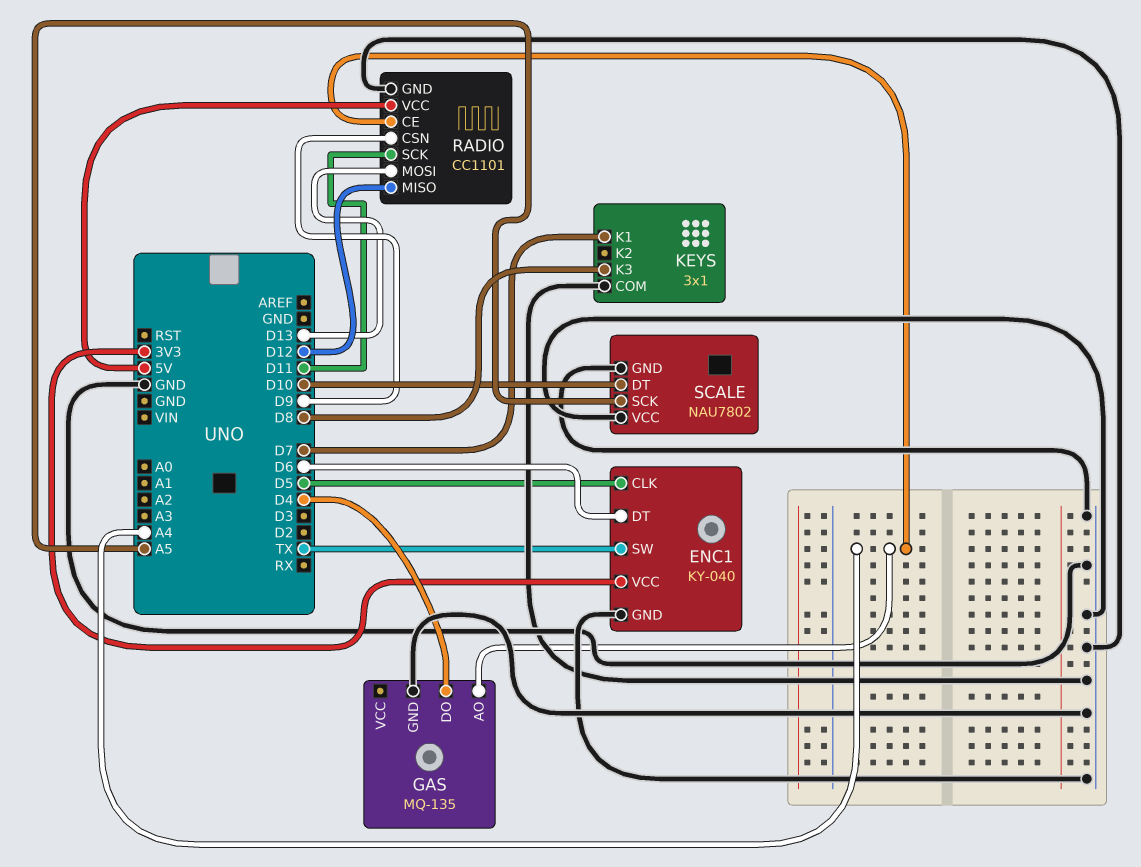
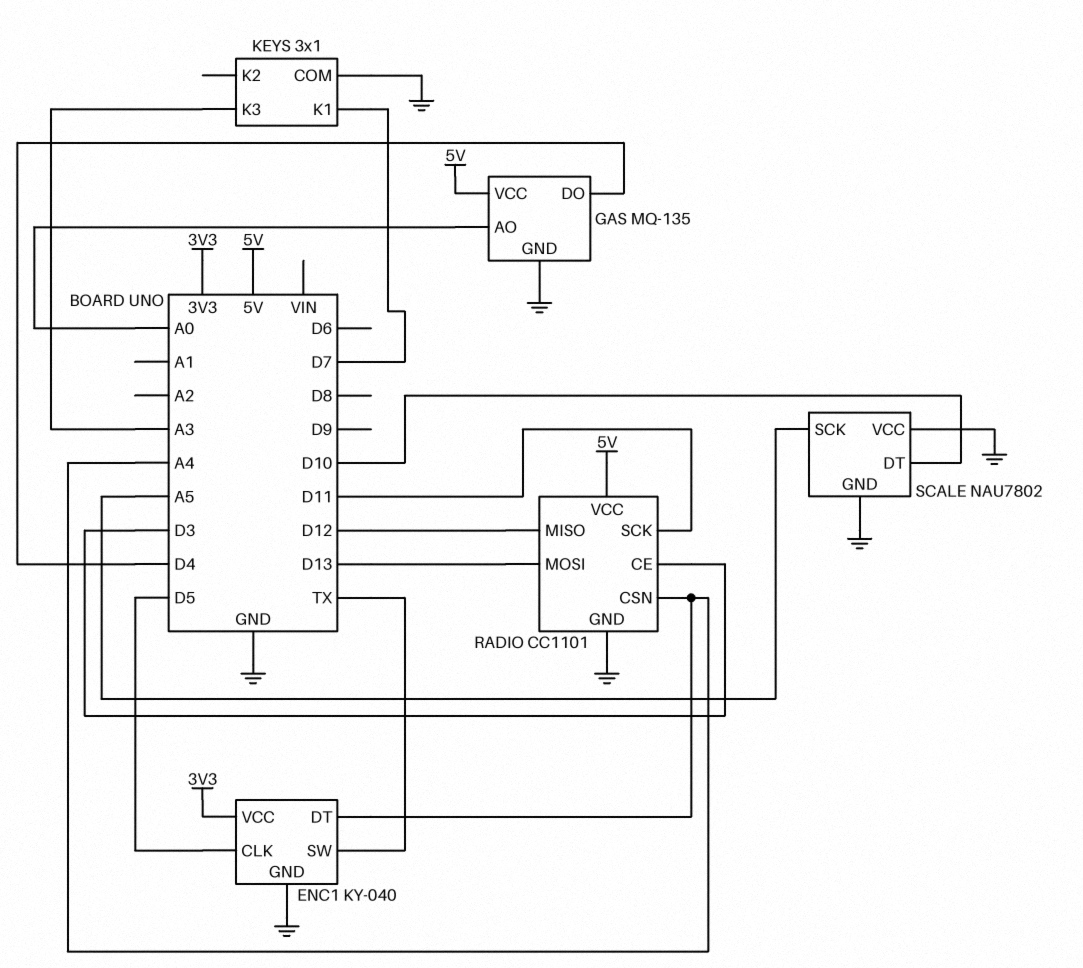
ENC1 pin DT: D6 -> A4
GAS pin AO: A4 -> A0
GAS pin VCC: none -> 5V
KEYS pin K3: D8 -> A3
RADIO pin CE: A4 -> D3
RADIO pin CSN: D9 -> A4

